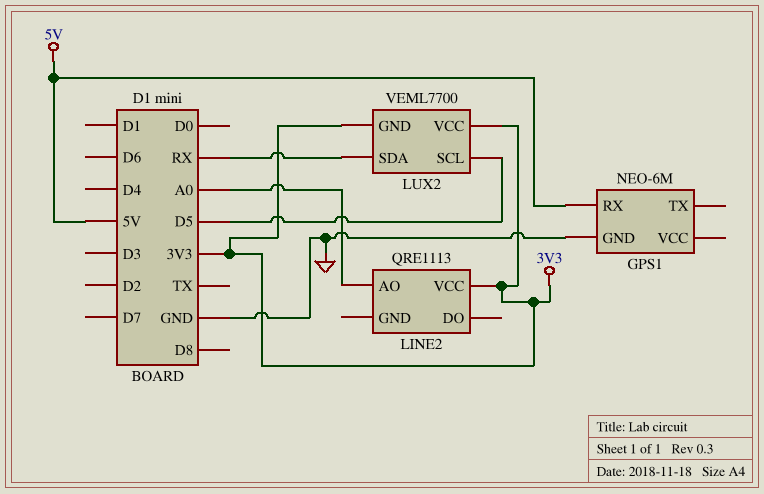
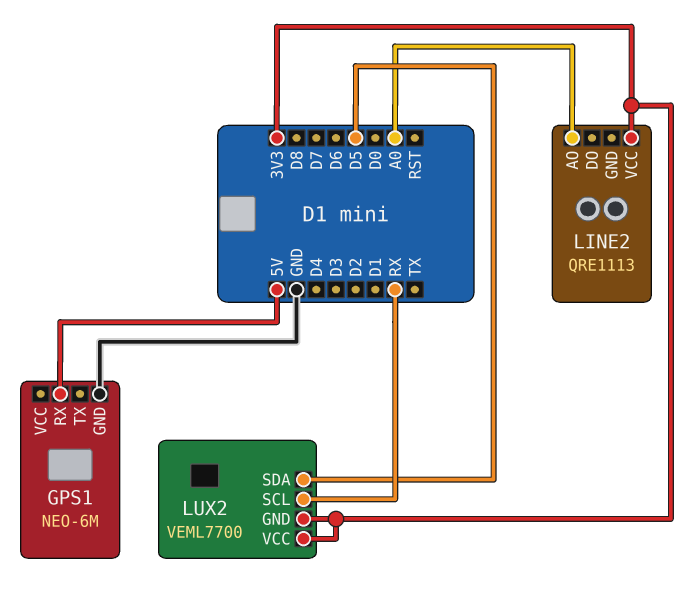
LUX2 pin SCL: D5 -> RX
LUX2 pin SDA: RX -> D5

